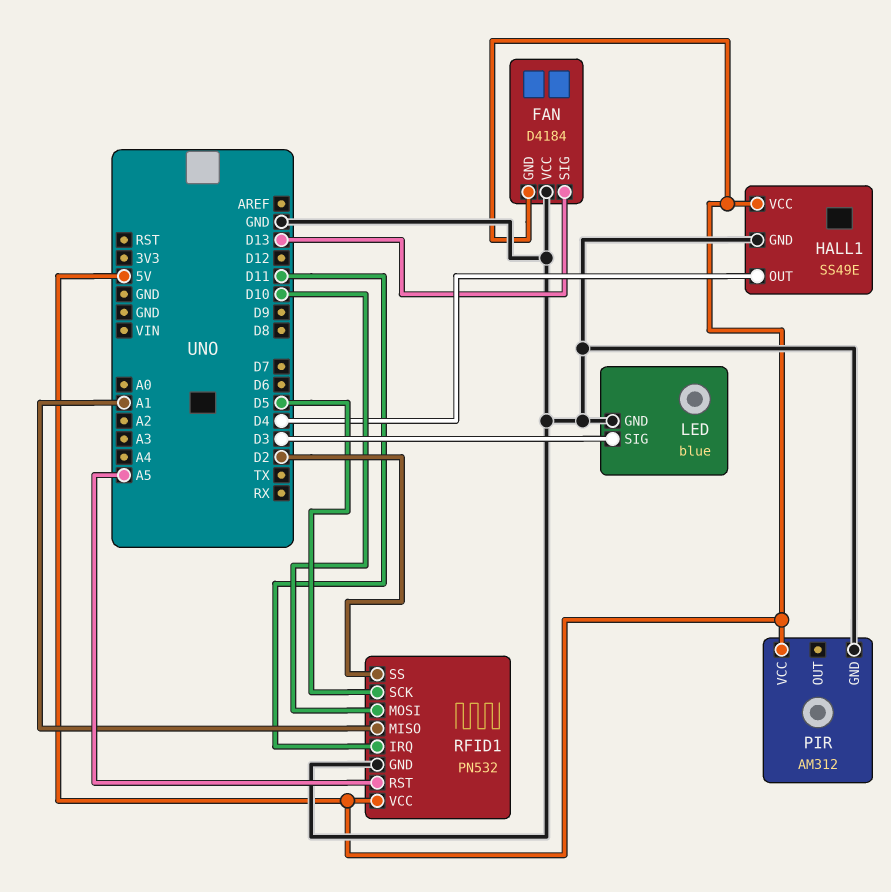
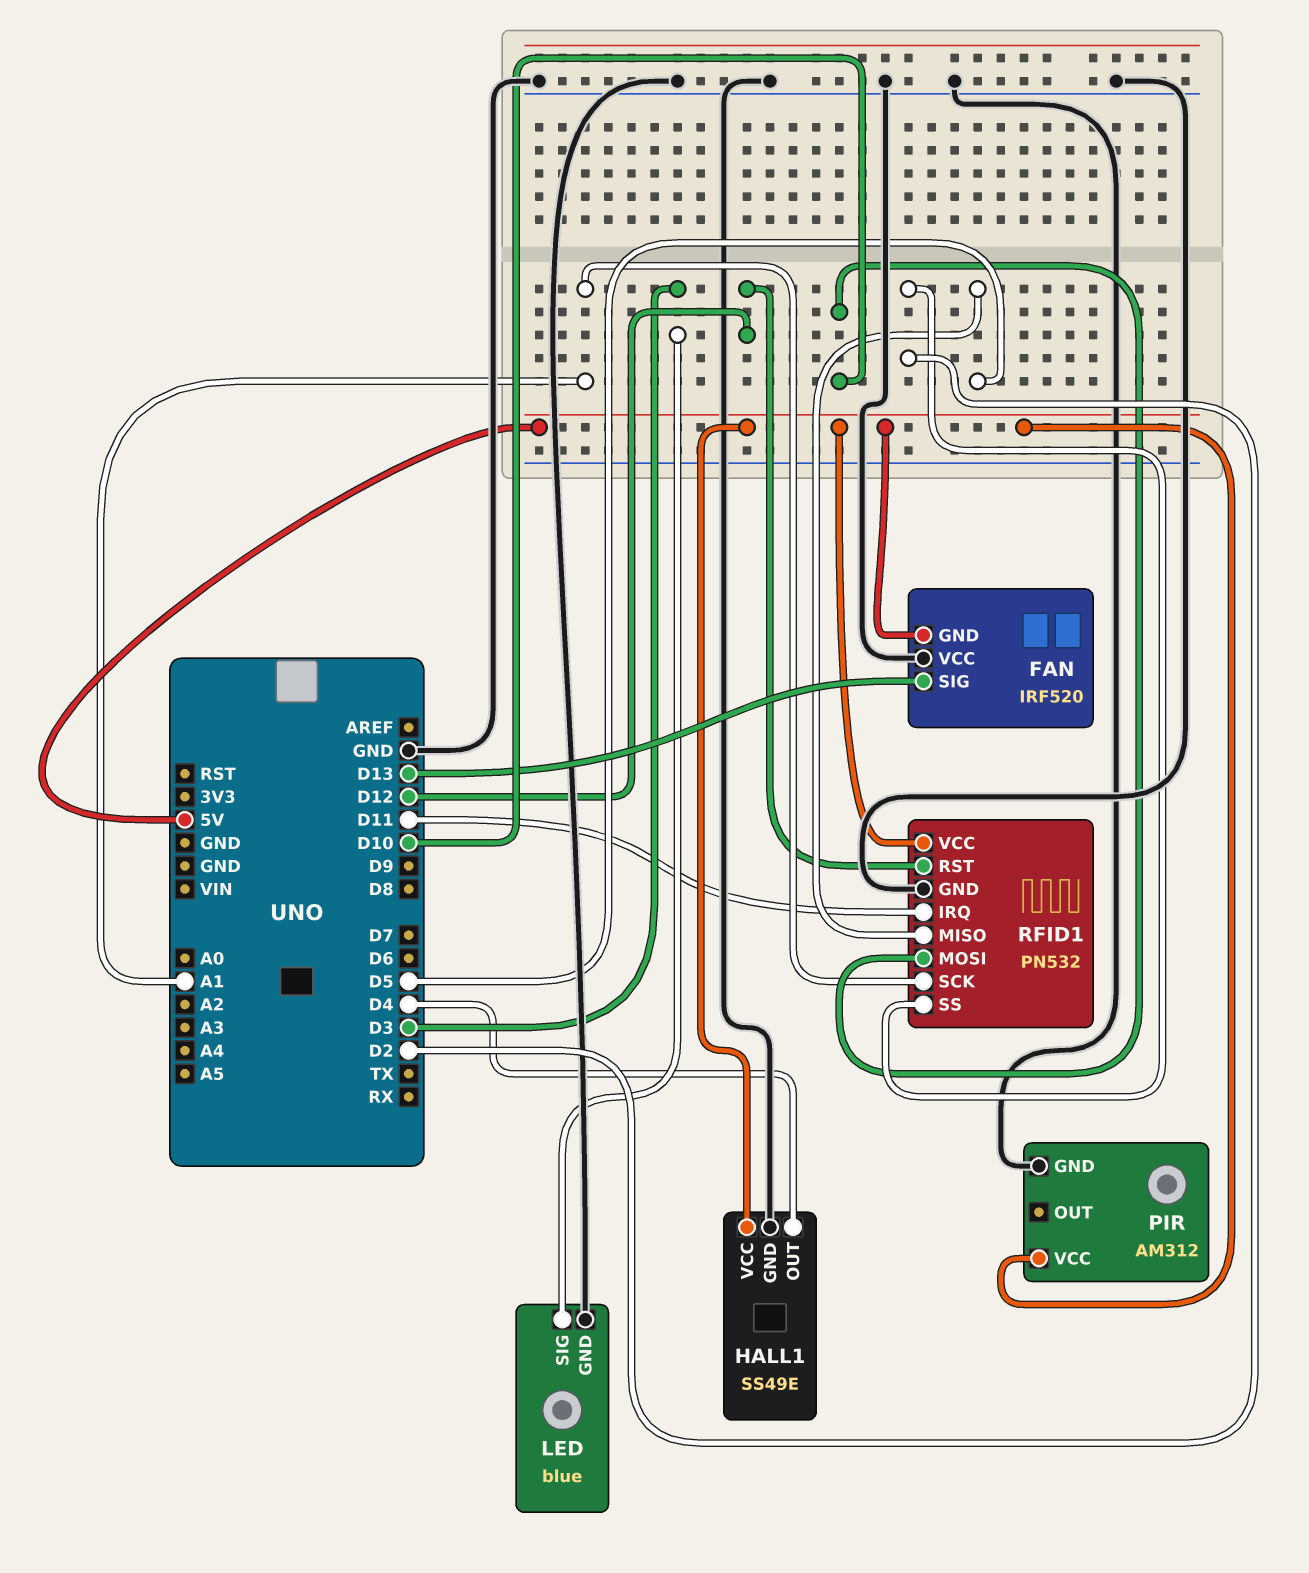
FAN: D4184 -> IRF520
RFID1 pin MISO: A1 -> D5
RFID1 pin RST: A5 -> D12
RFID1 pin SCK: D5 -> A1

